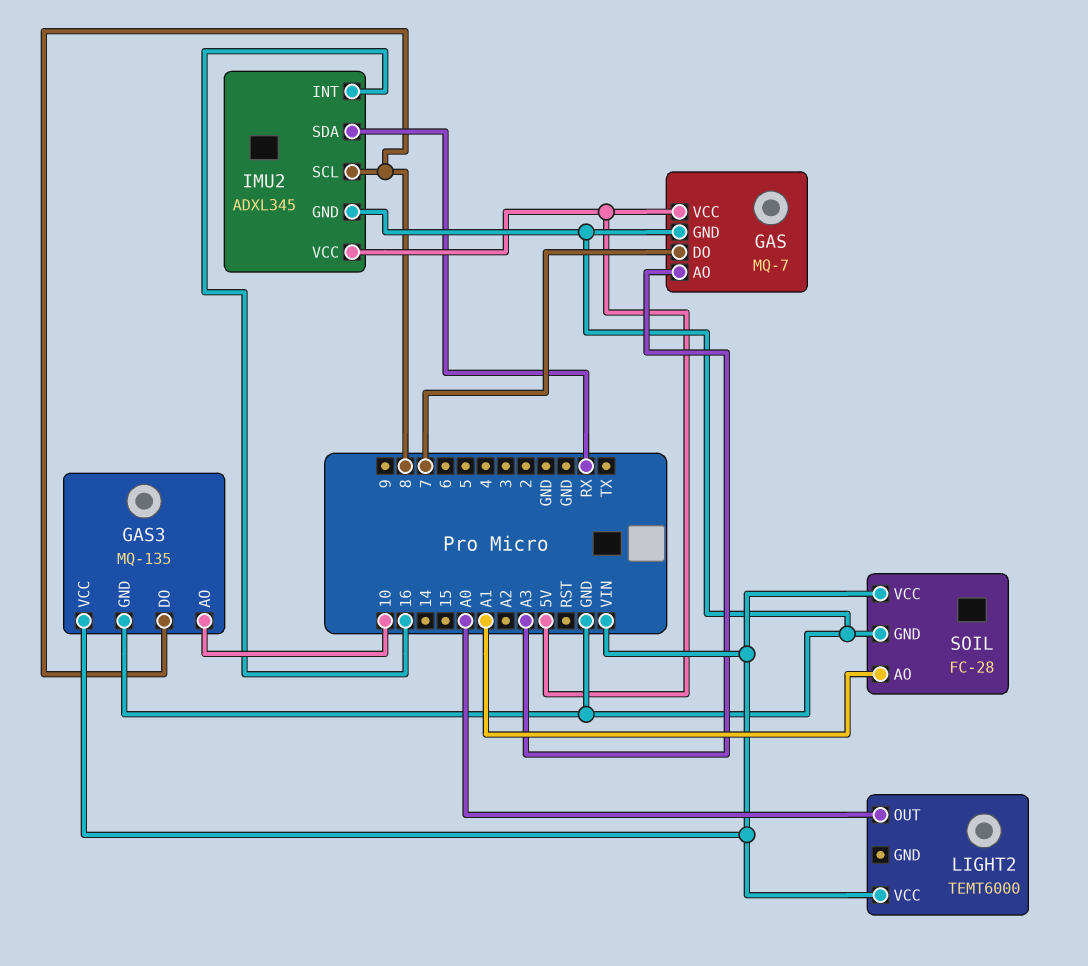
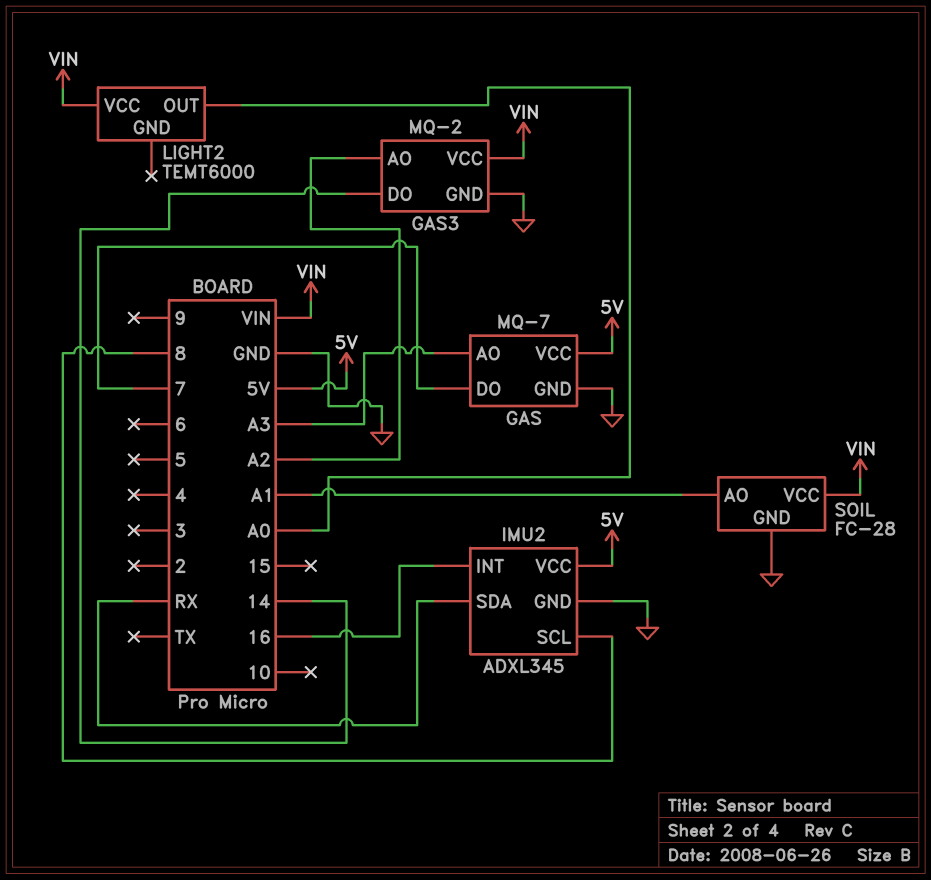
GAS3: MQ-135 -> MQ-2
GAS3 pin AO: 10 -> A2
GAS3 pin DO: 8 -> 14

